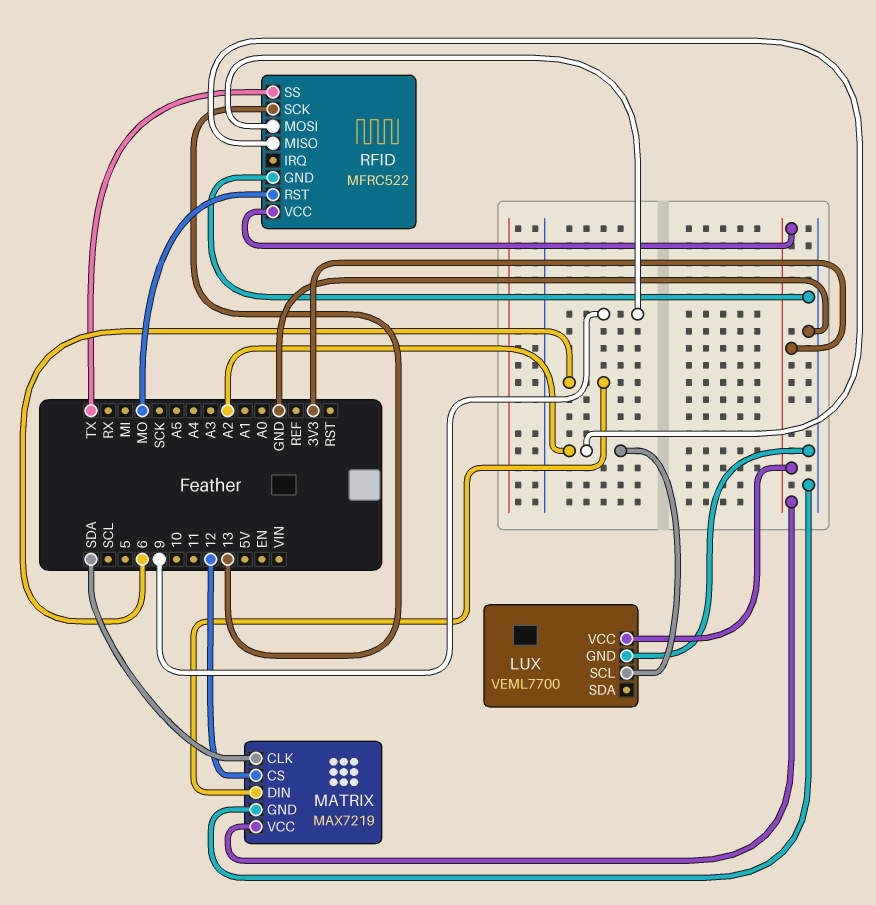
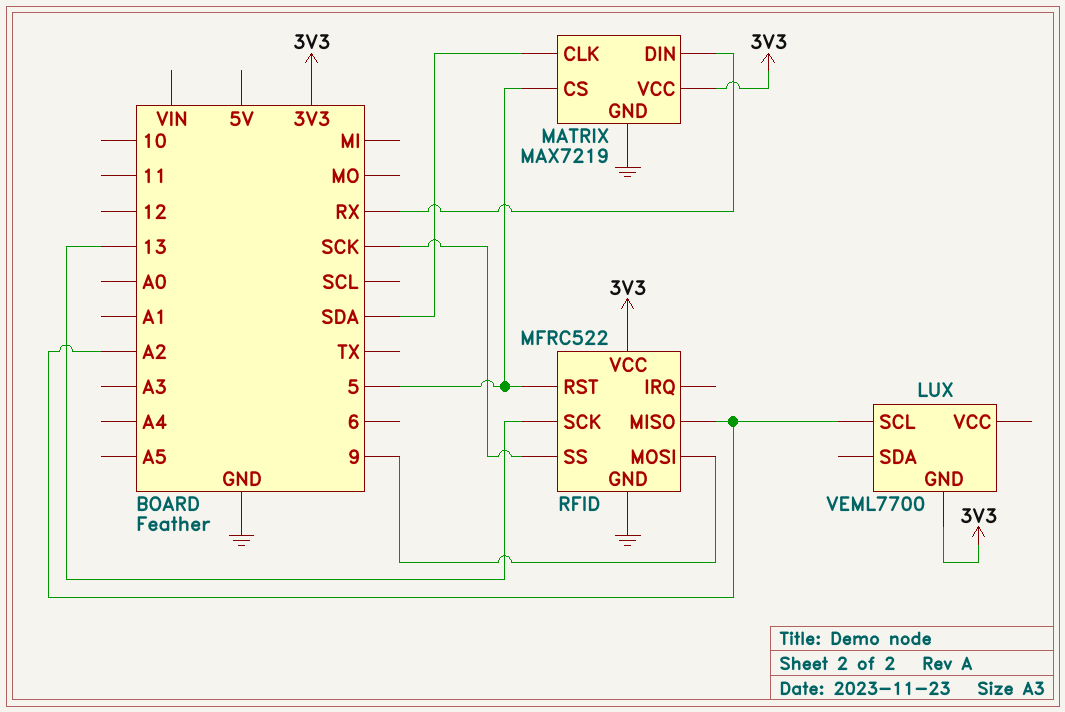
LUX pin GND: GND -> 3V3
LUX pin VCC: 3V3 -> none
MATRIX pin CS: 12 -> 5
MATRIX pin DIN: 6 -> RX
RFID pin RST: MO -> 5
RFID pin SS: TX -> SCK

